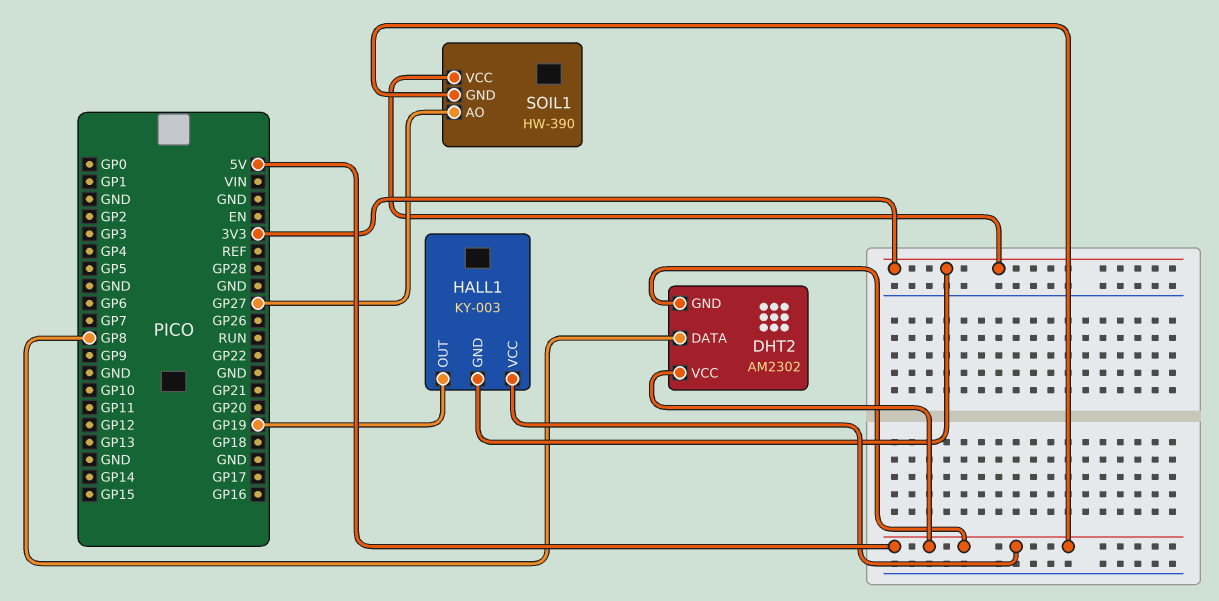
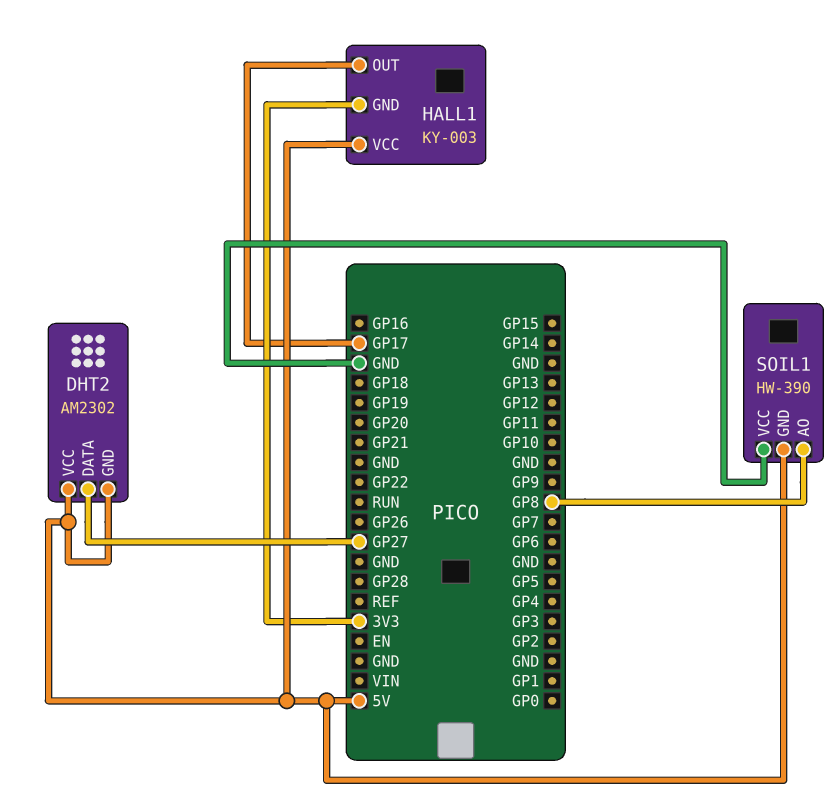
DHT2 pin DATA: GP8 -> GP27
HALL1 pin OUT: GP19 -> GP17
SOIL1 pin AO: GP27 -> GP8
SOIL1 pin VCC: 3V3 -> GND

